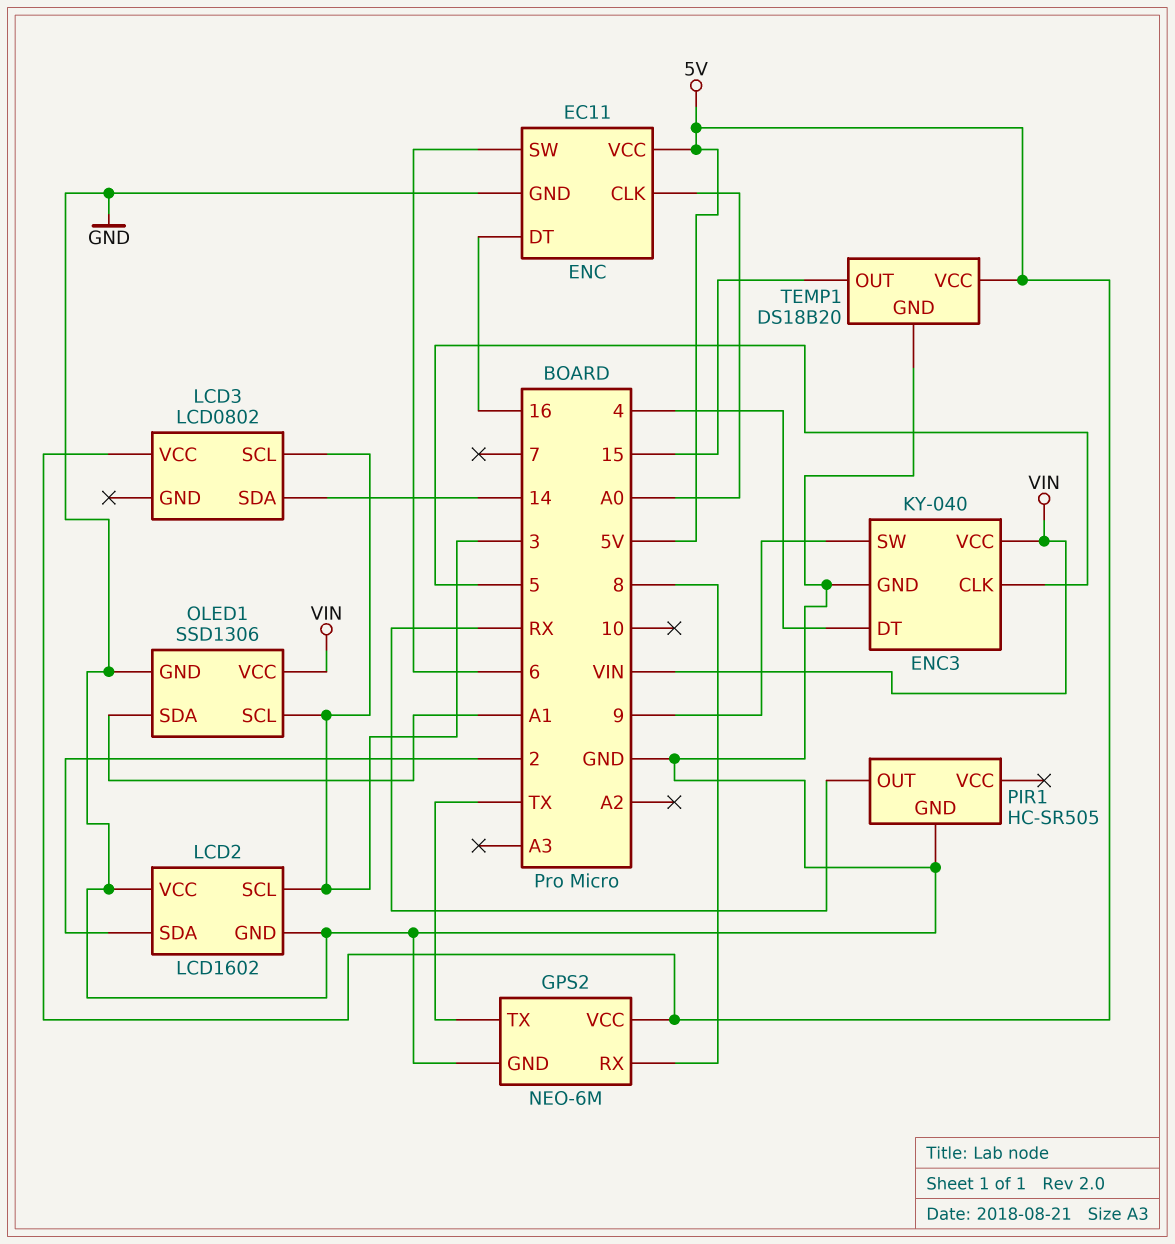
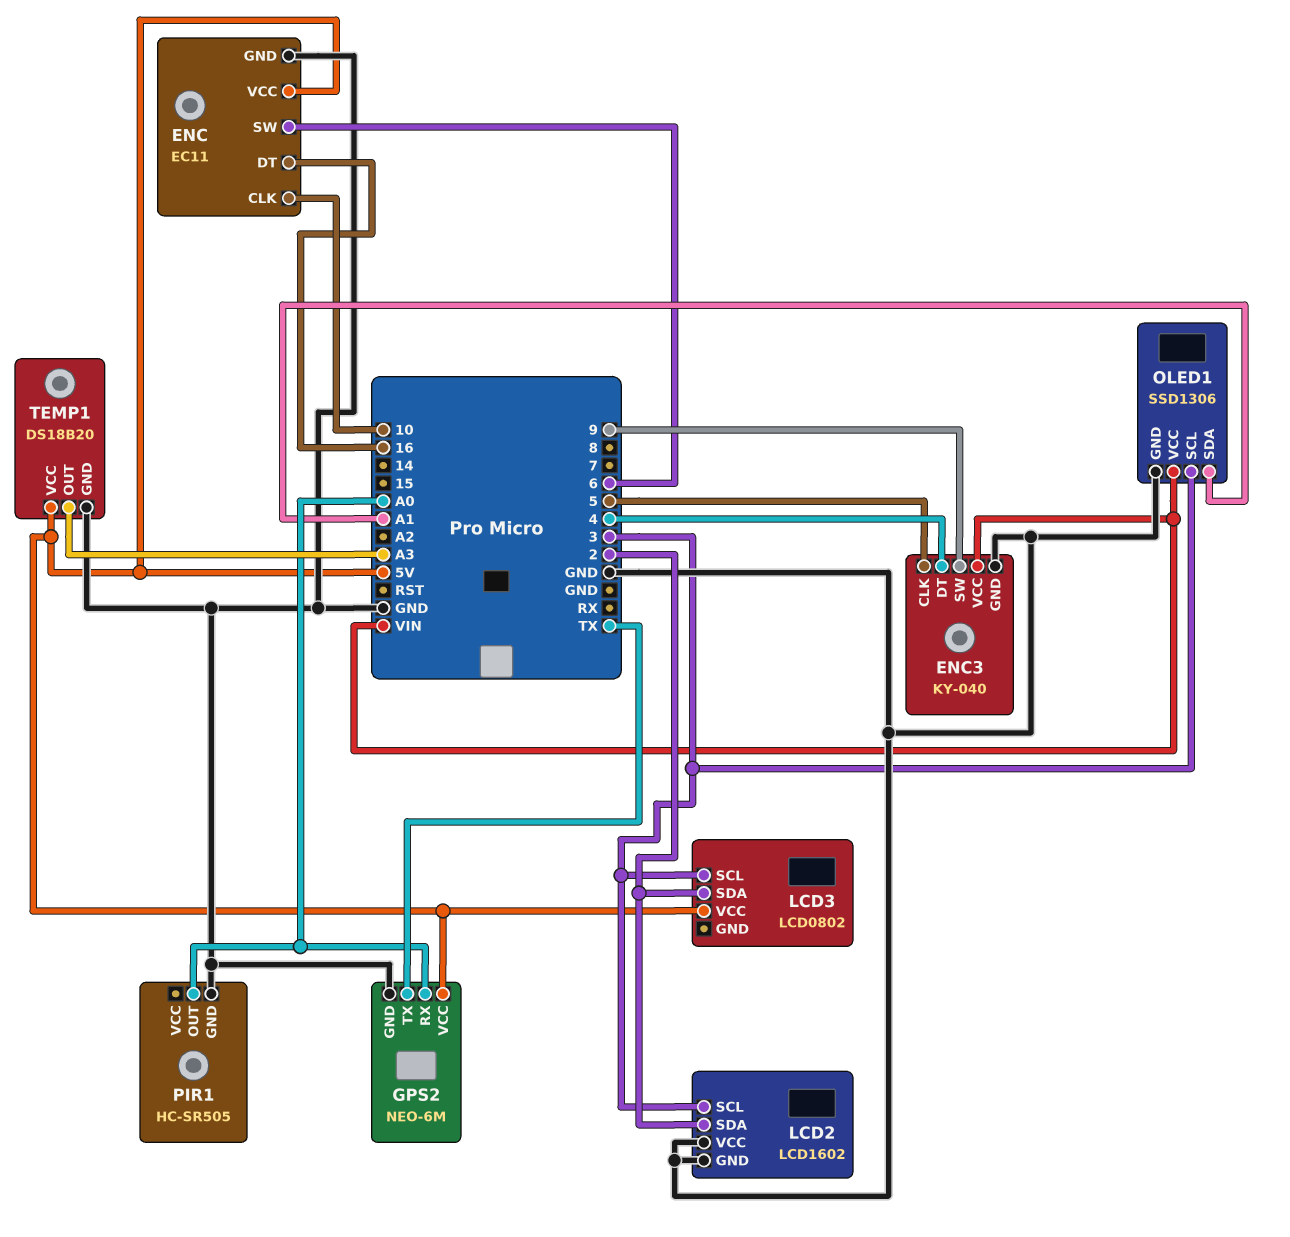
ENC pin CLK: A0 -> 10
GPS2 pin RX: 8 -> A0
LCD3 pin SDA: 14 -> 2
PIR1 pin OUT: RX -> A0
TEMP1 pin OUT: 15 -> A3

